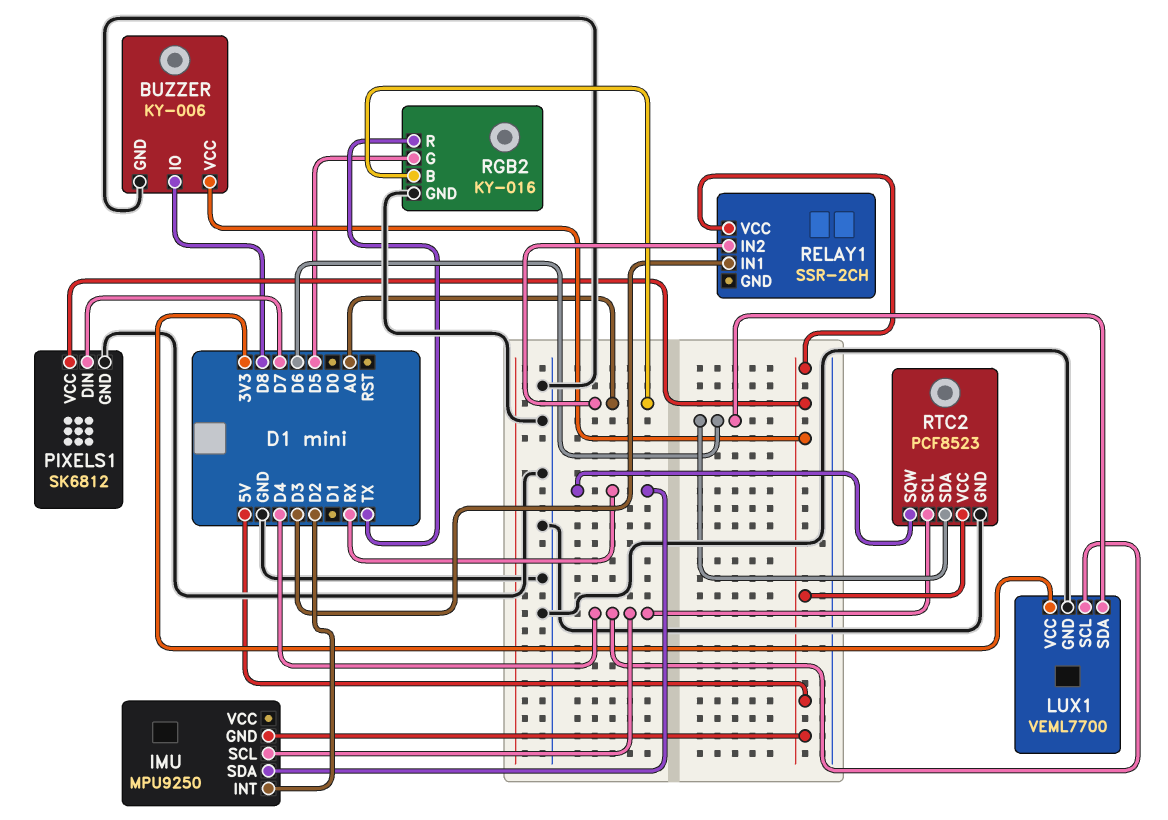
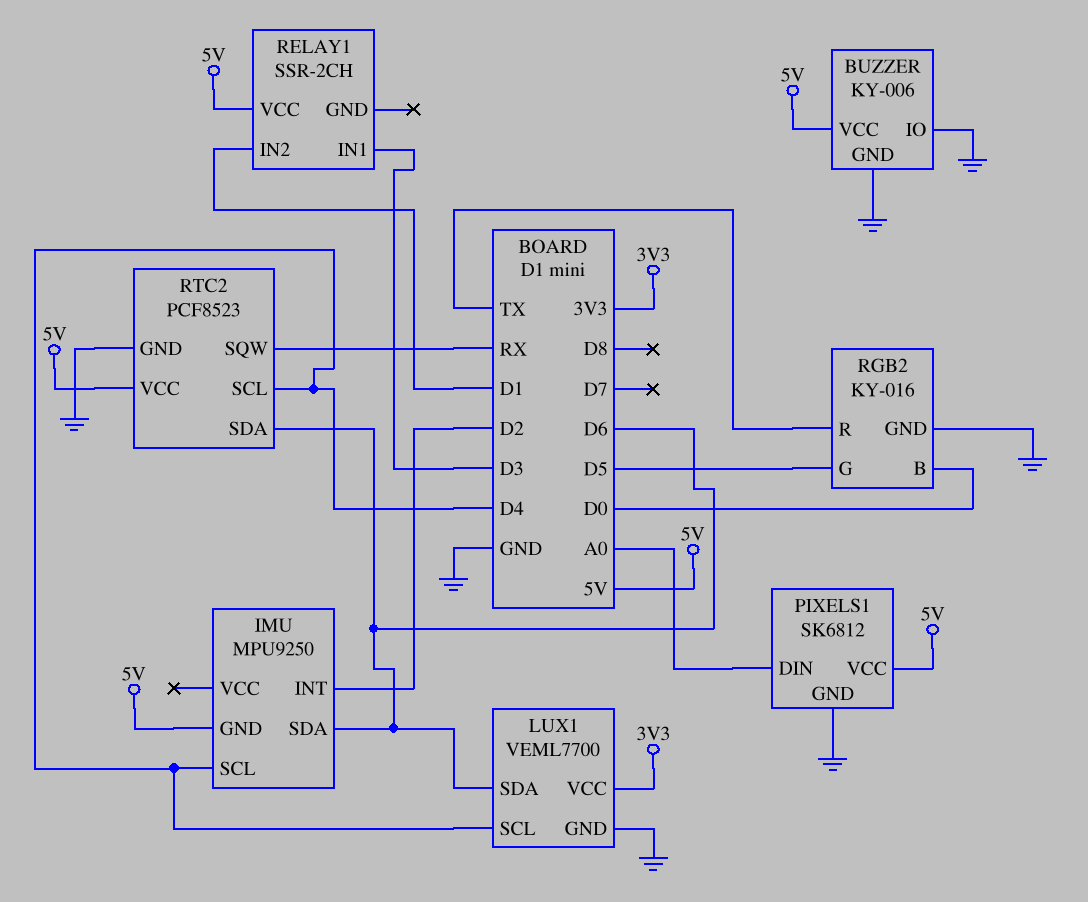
BUZZER pin IO: D8 -> GND
IMU pin SDA: RX -> D6
PIXELS1 pin DIN: D7 -> A0
RELAY1 pin IN2: A0 -> D1
RGB2 pin B: A0 -> D0

